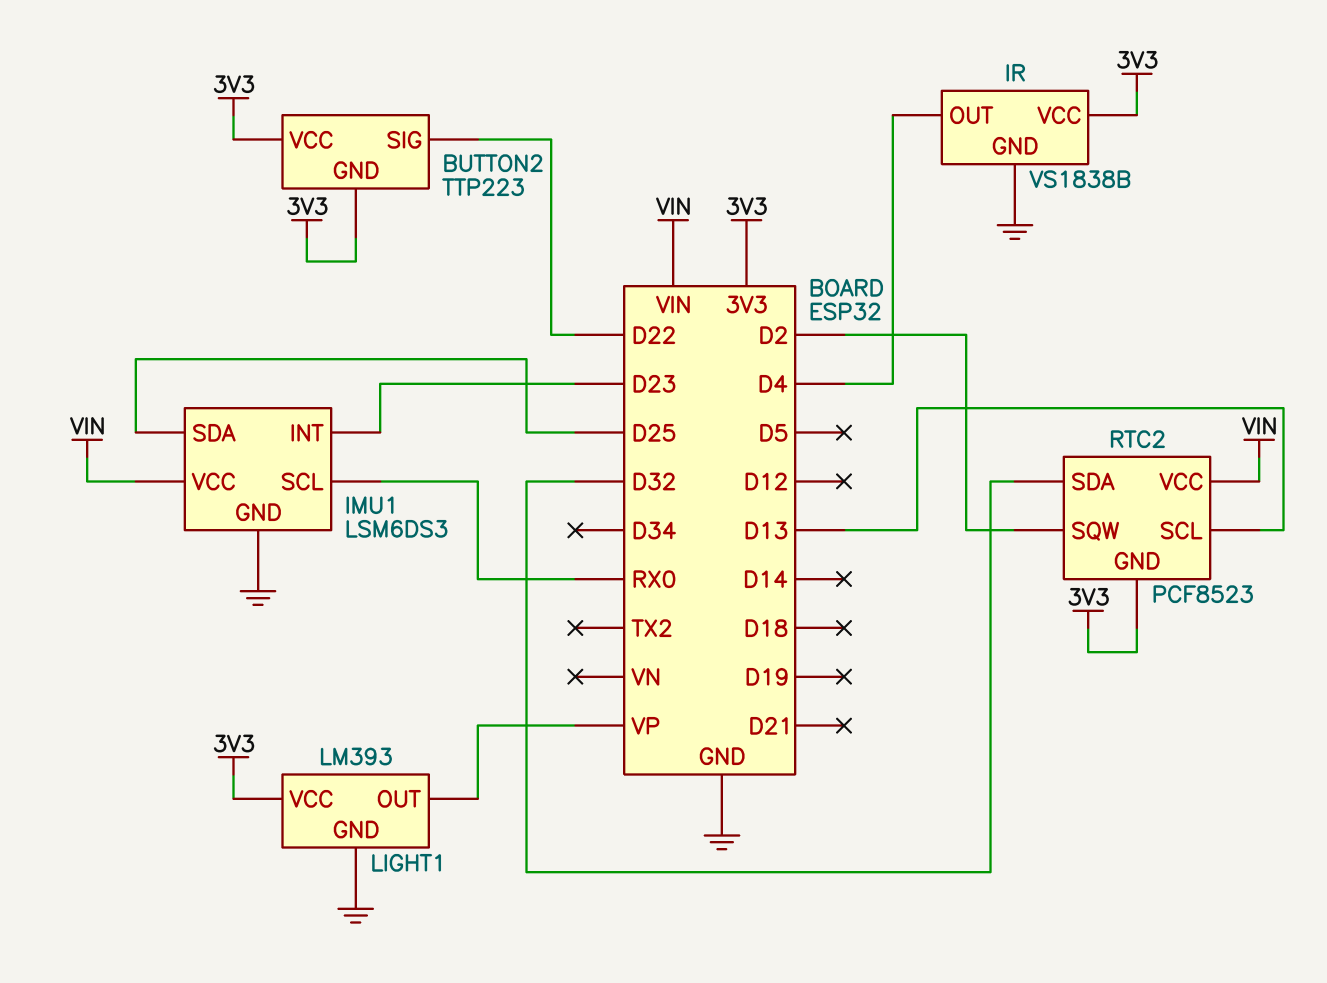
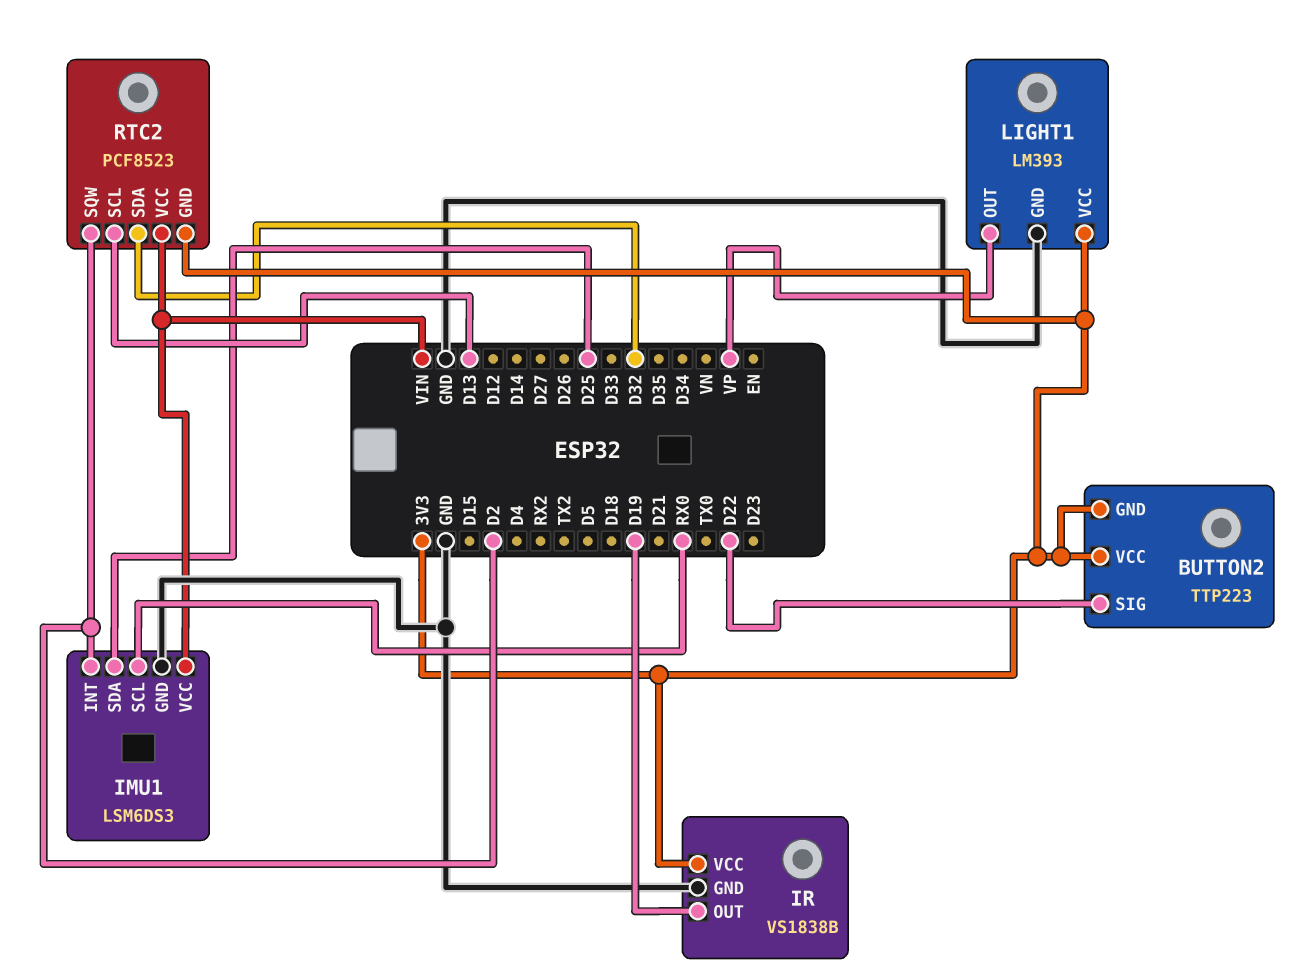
IMU1 pin INT: D23 -> D2
IR pin OUT: D4 -> D19

